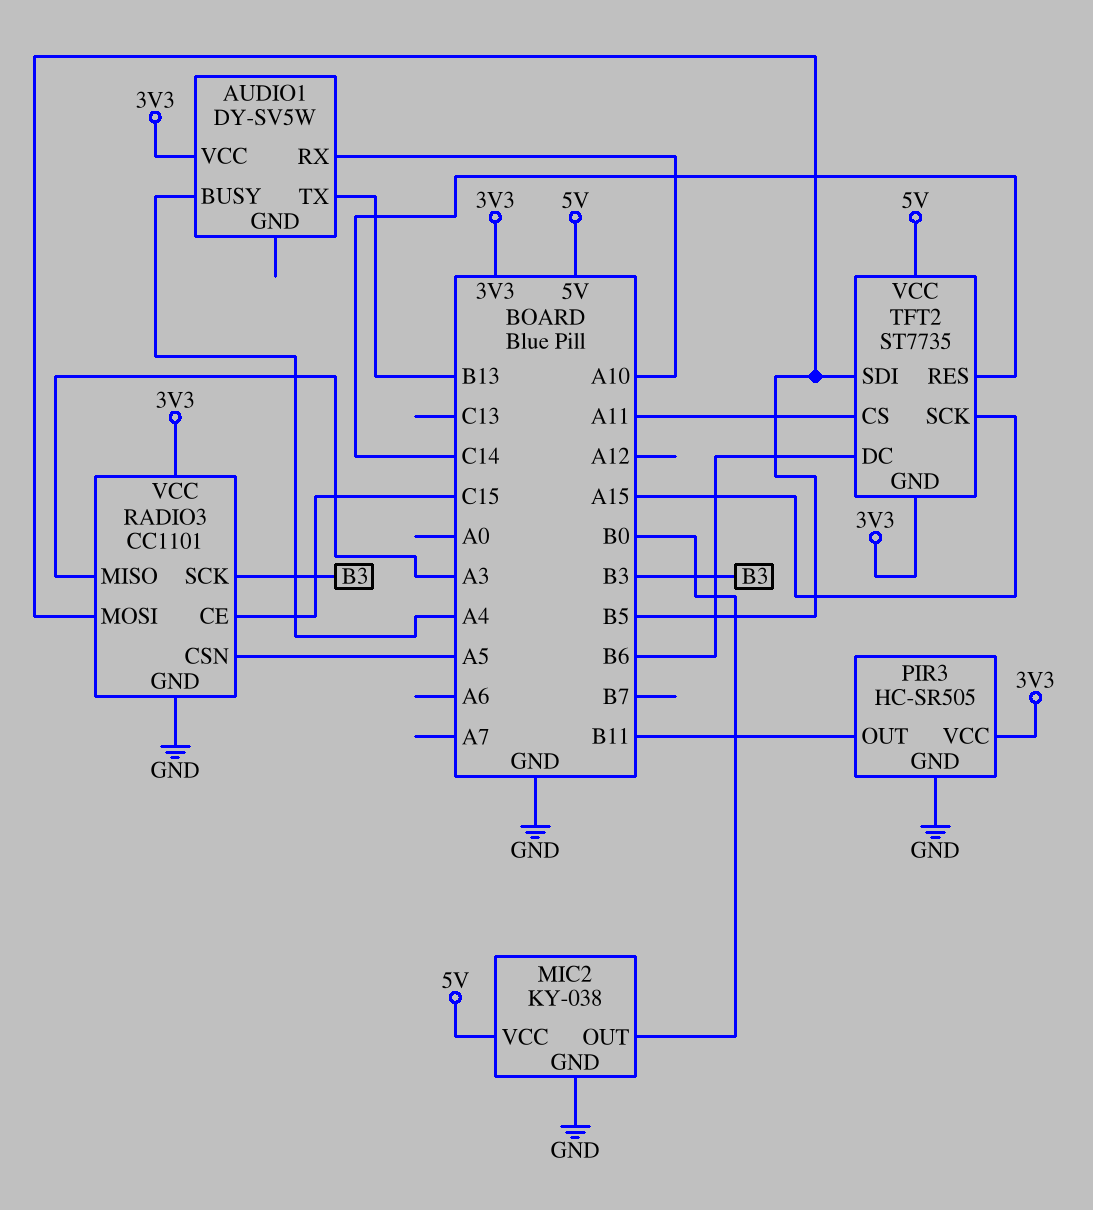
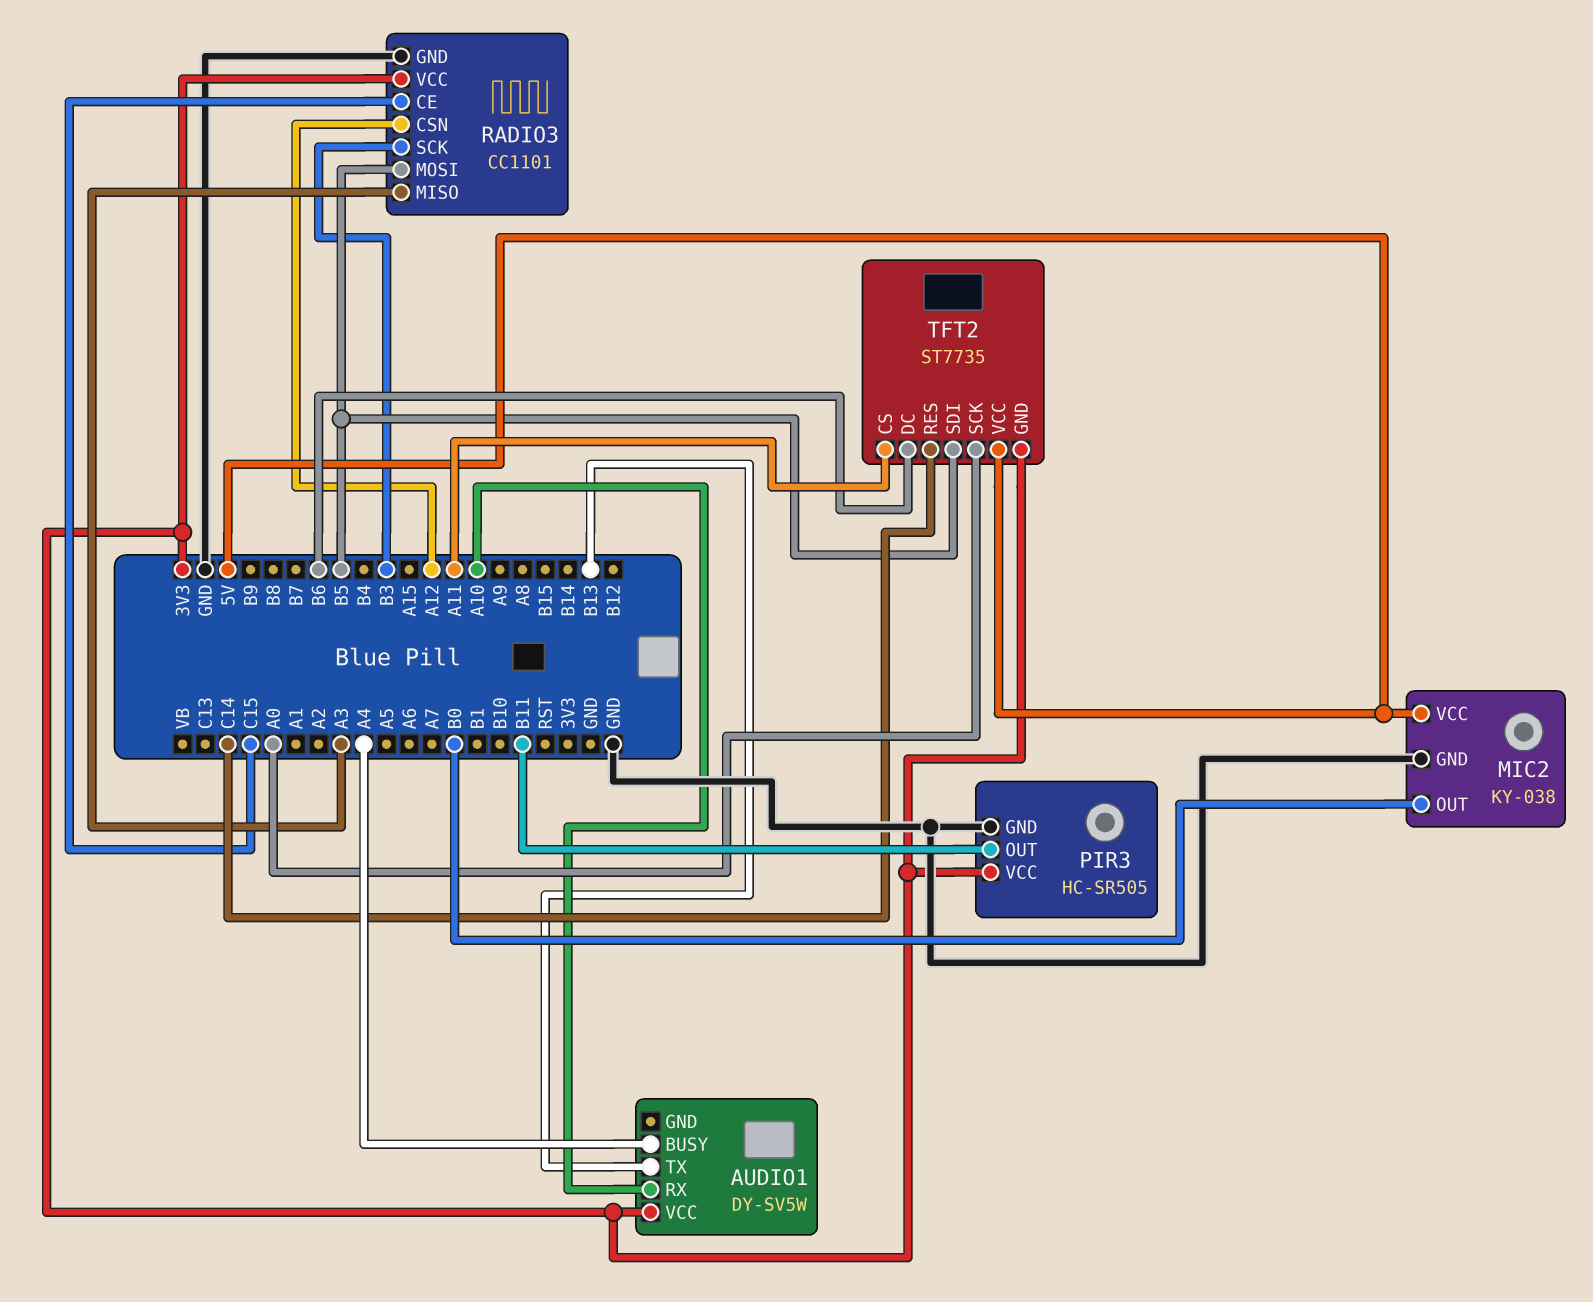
RADIO3 pin CSN: A5 -> A12
TFT2 pin SCK: A15 -> A0

